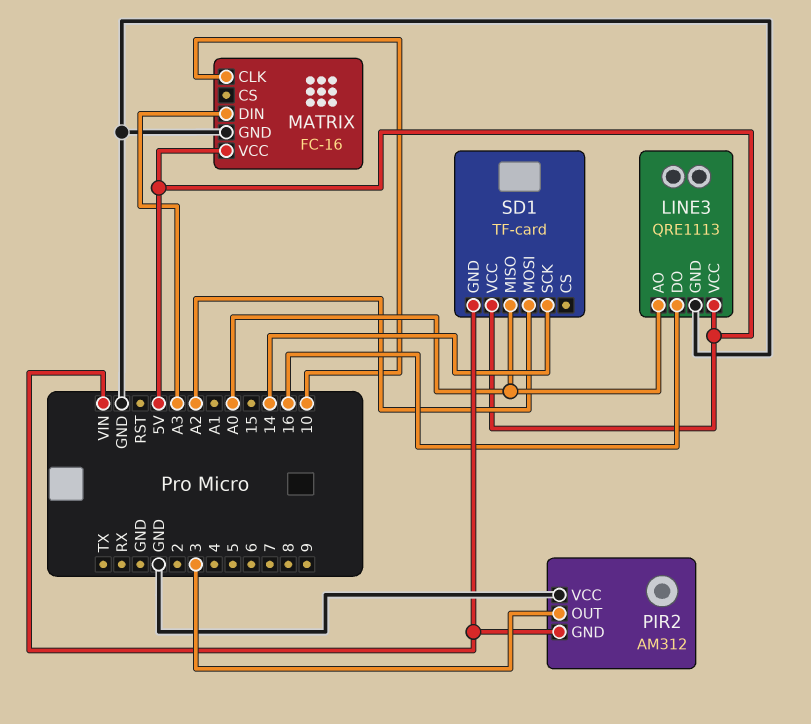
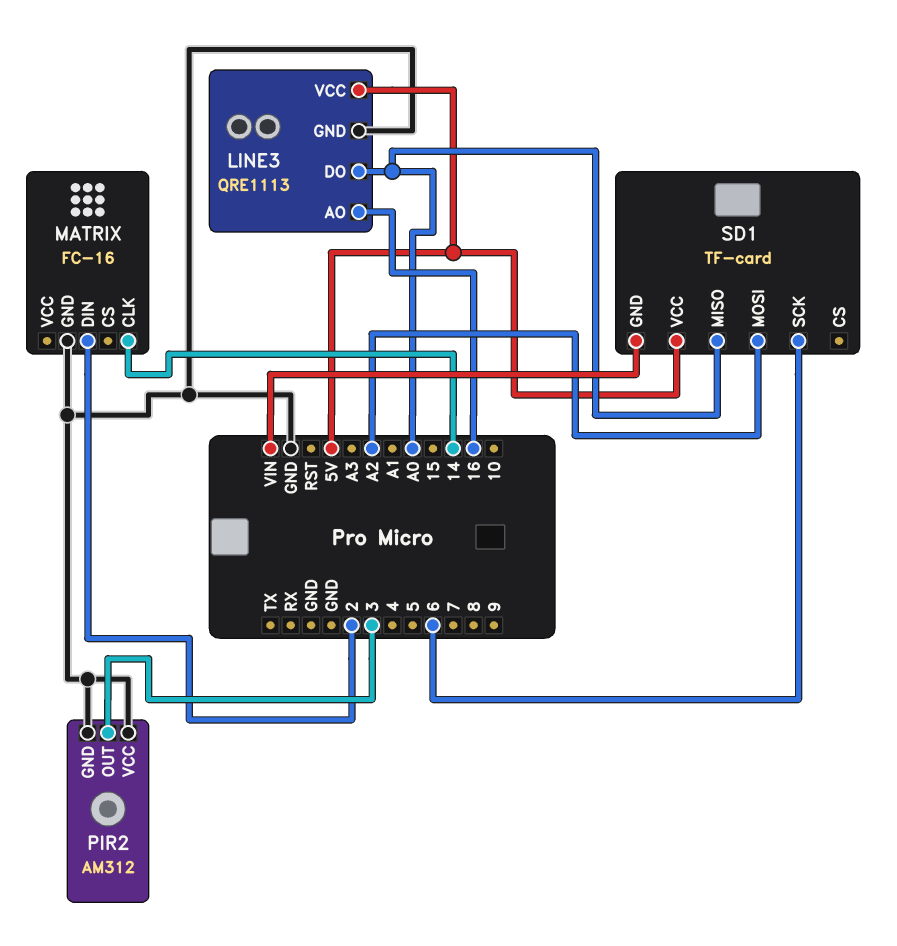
LINE3 pin AO: A0 -> 16
LINE3 pin DO: 16 -> A0
MATRIX pin CLK: 10 -> 14
MATRIX pin DIN: A3 -> 2
MATRIX pin VCC: 5V -> none
PIR2 pin GND: VIN -> GND
SD1 pin SCK: 14 -> 6

